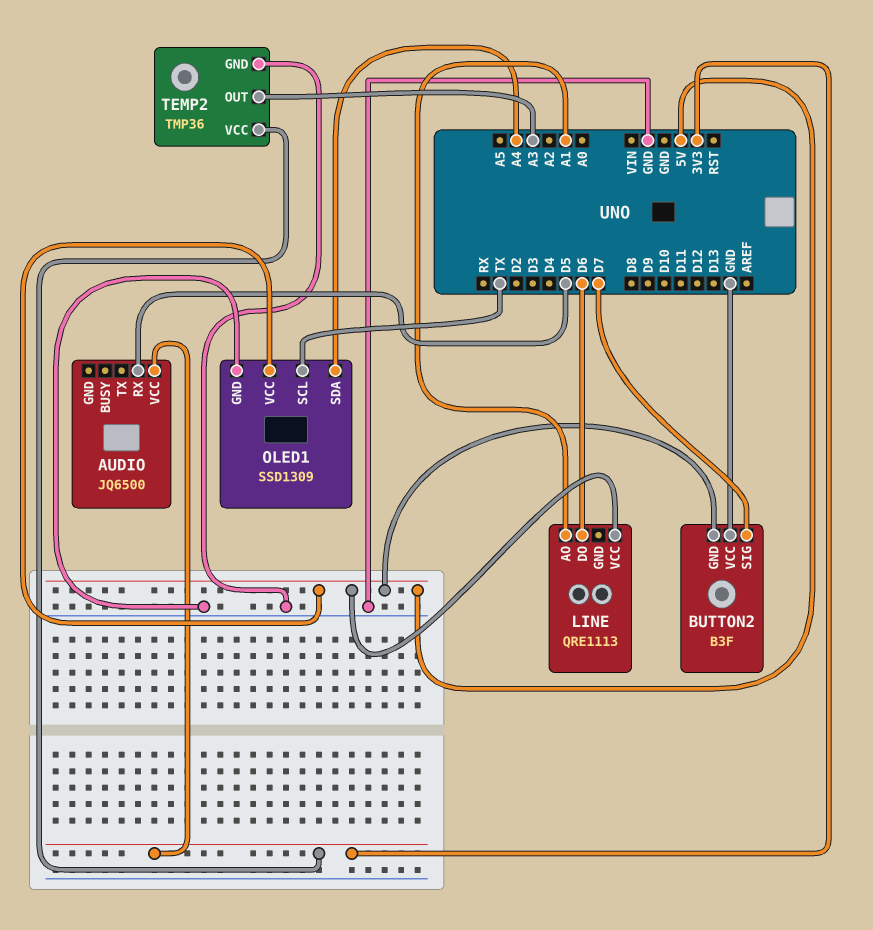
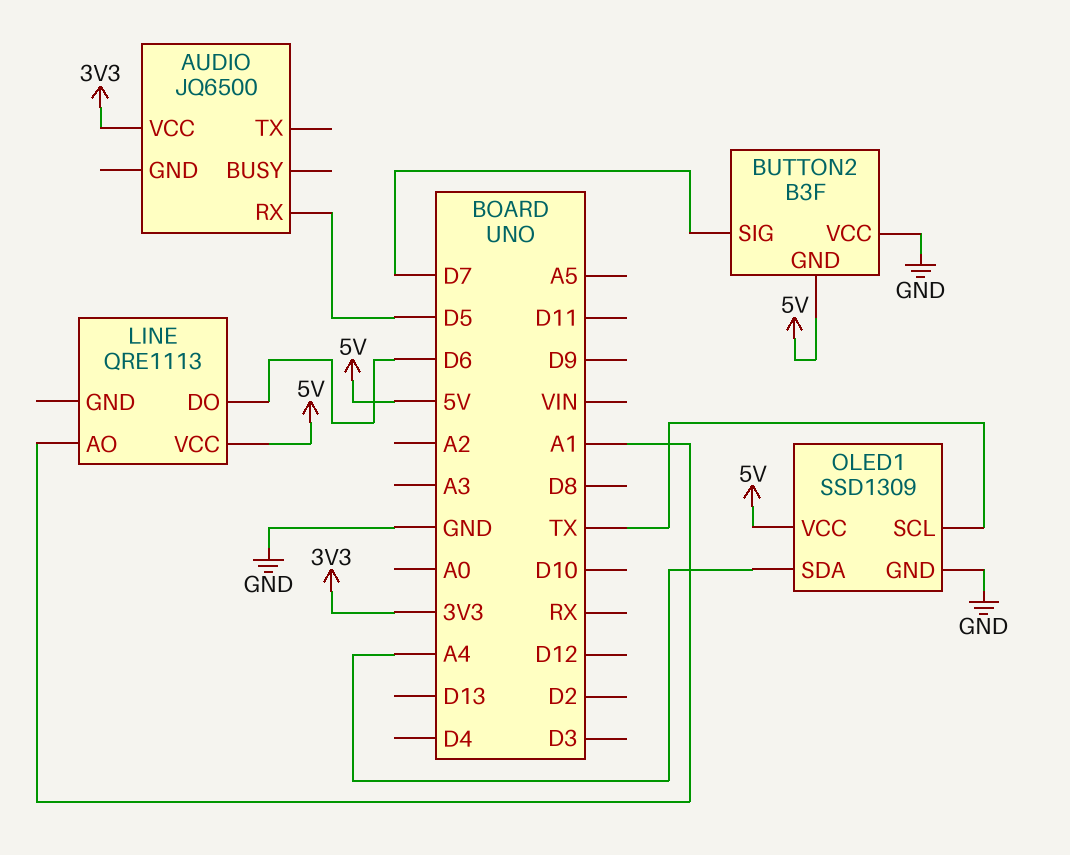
TEMP2: TMP36 -> none
TEMP2 pin GND: GND -> none
TEMP2 pin OUT: A3 -> none
TEMP2 pin VCC: 3V3 -> none

